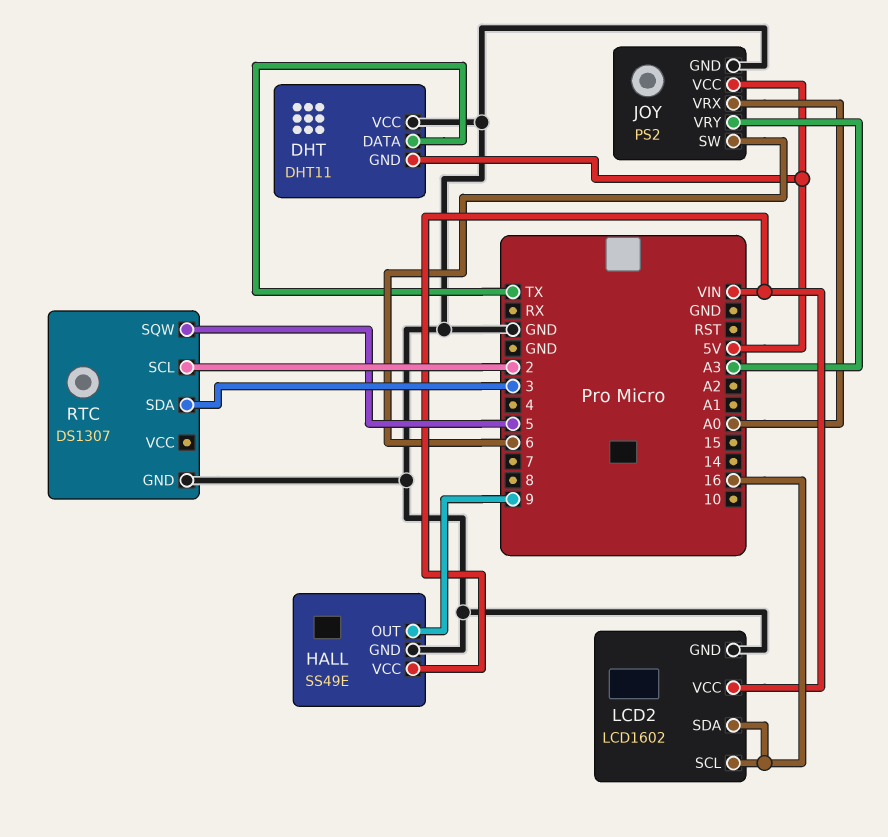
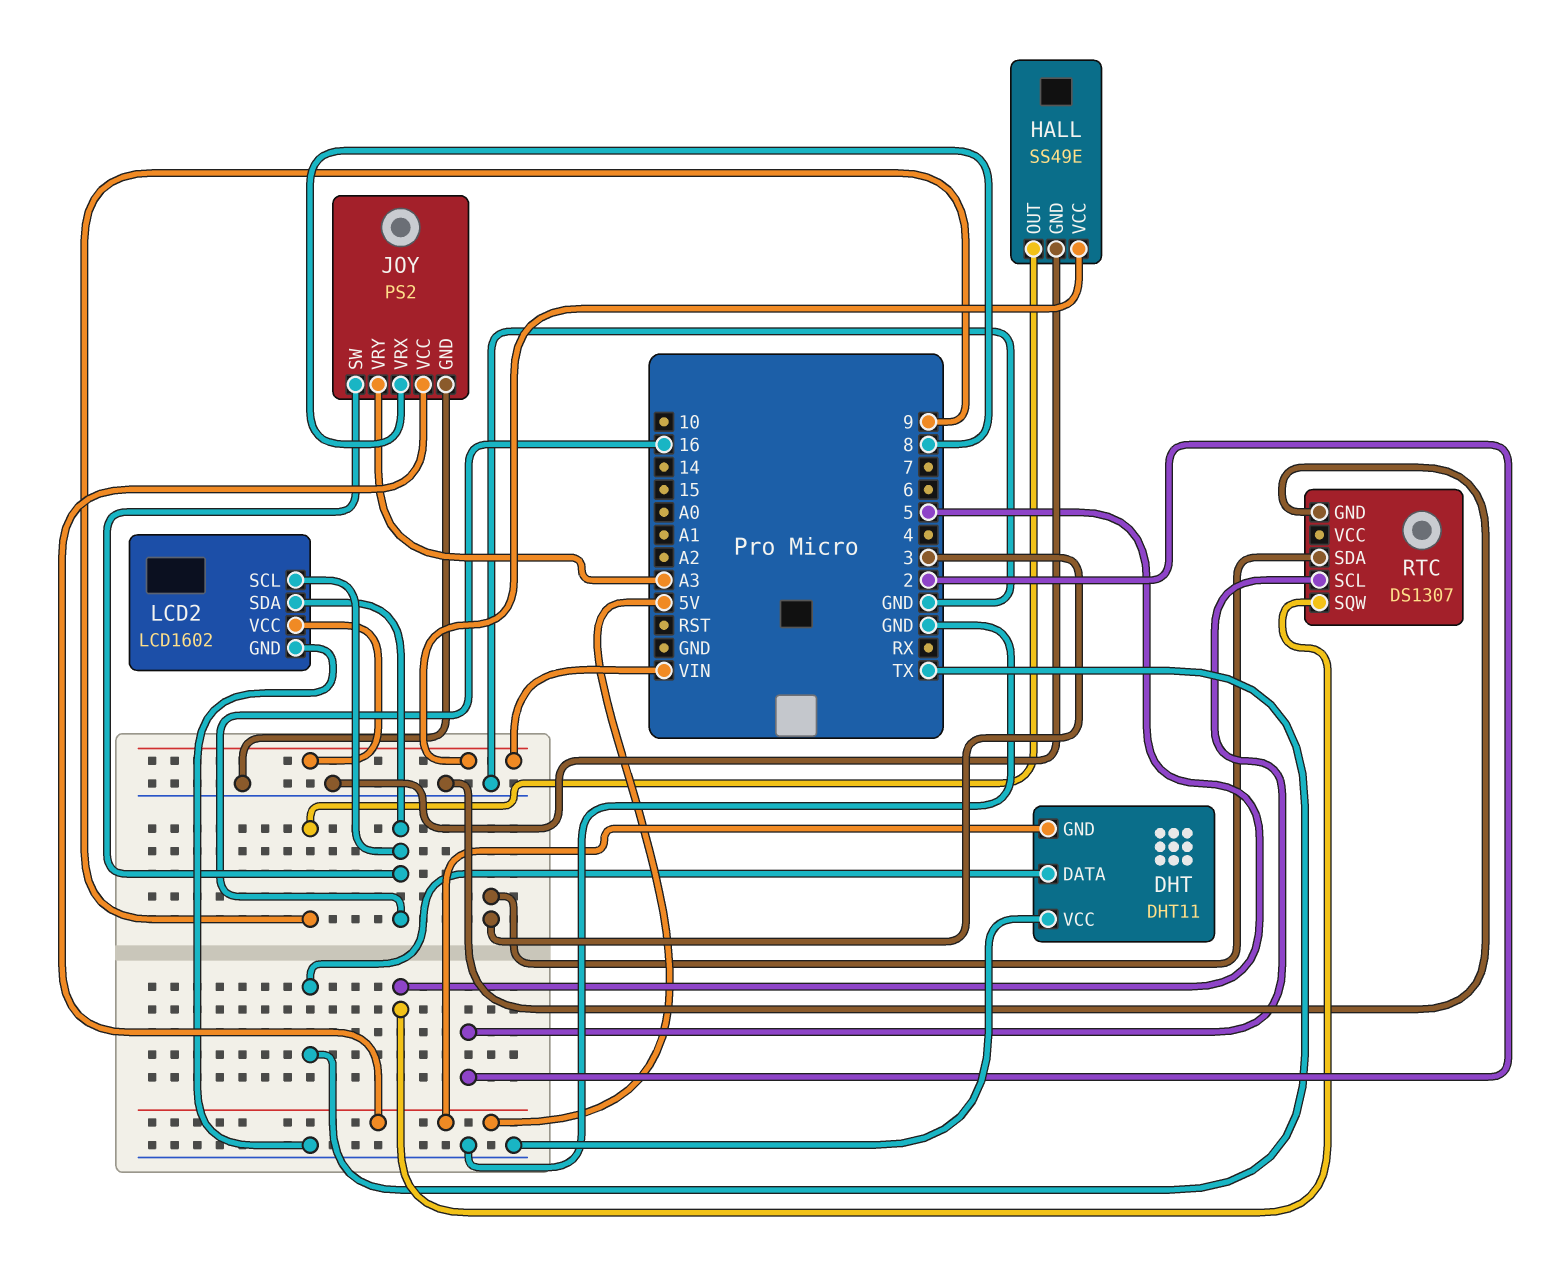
JOY pin SW: 6 -> 16
JOY pin VRX: A0 -> 8

